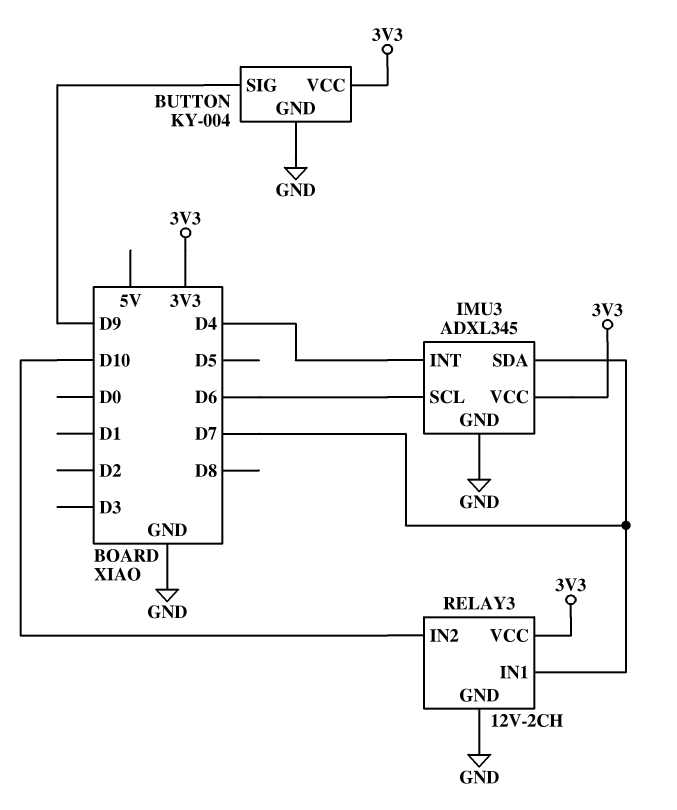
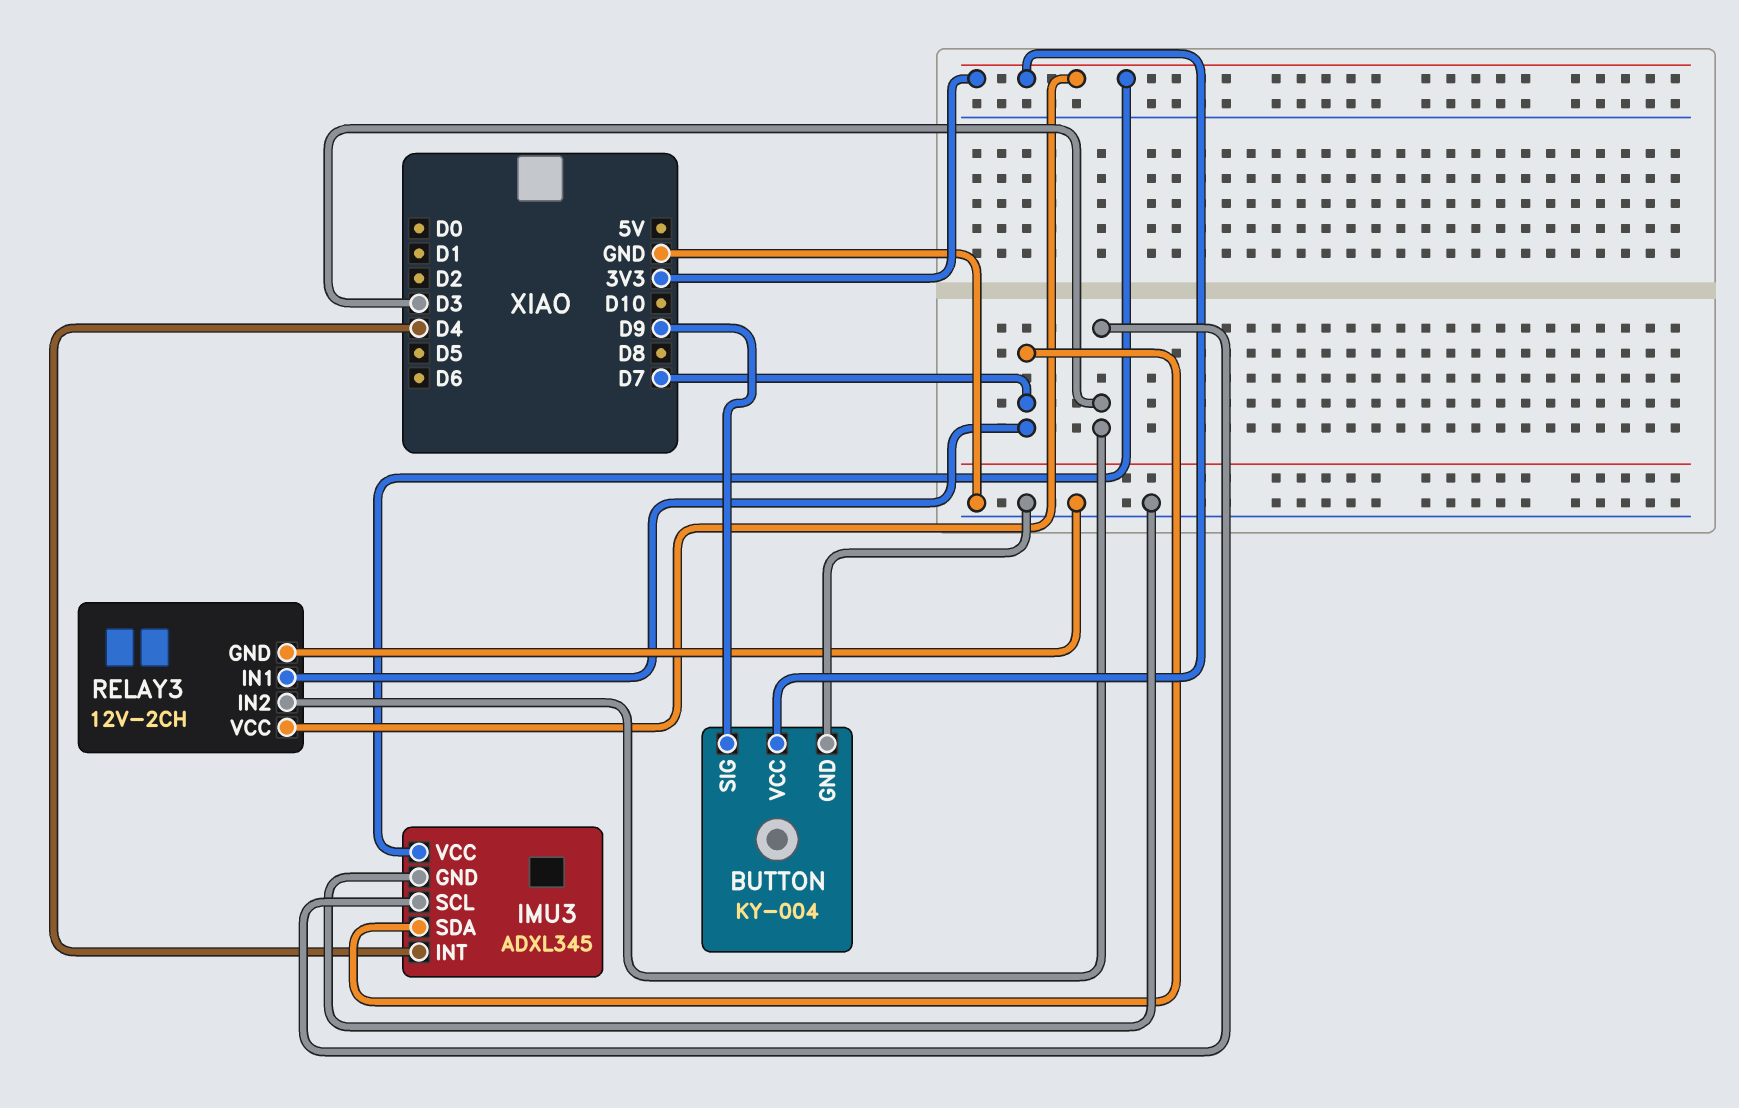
IMU3 pin SCL: D6 -> D3
RELAY3 pin IN2: D10 -> D3

